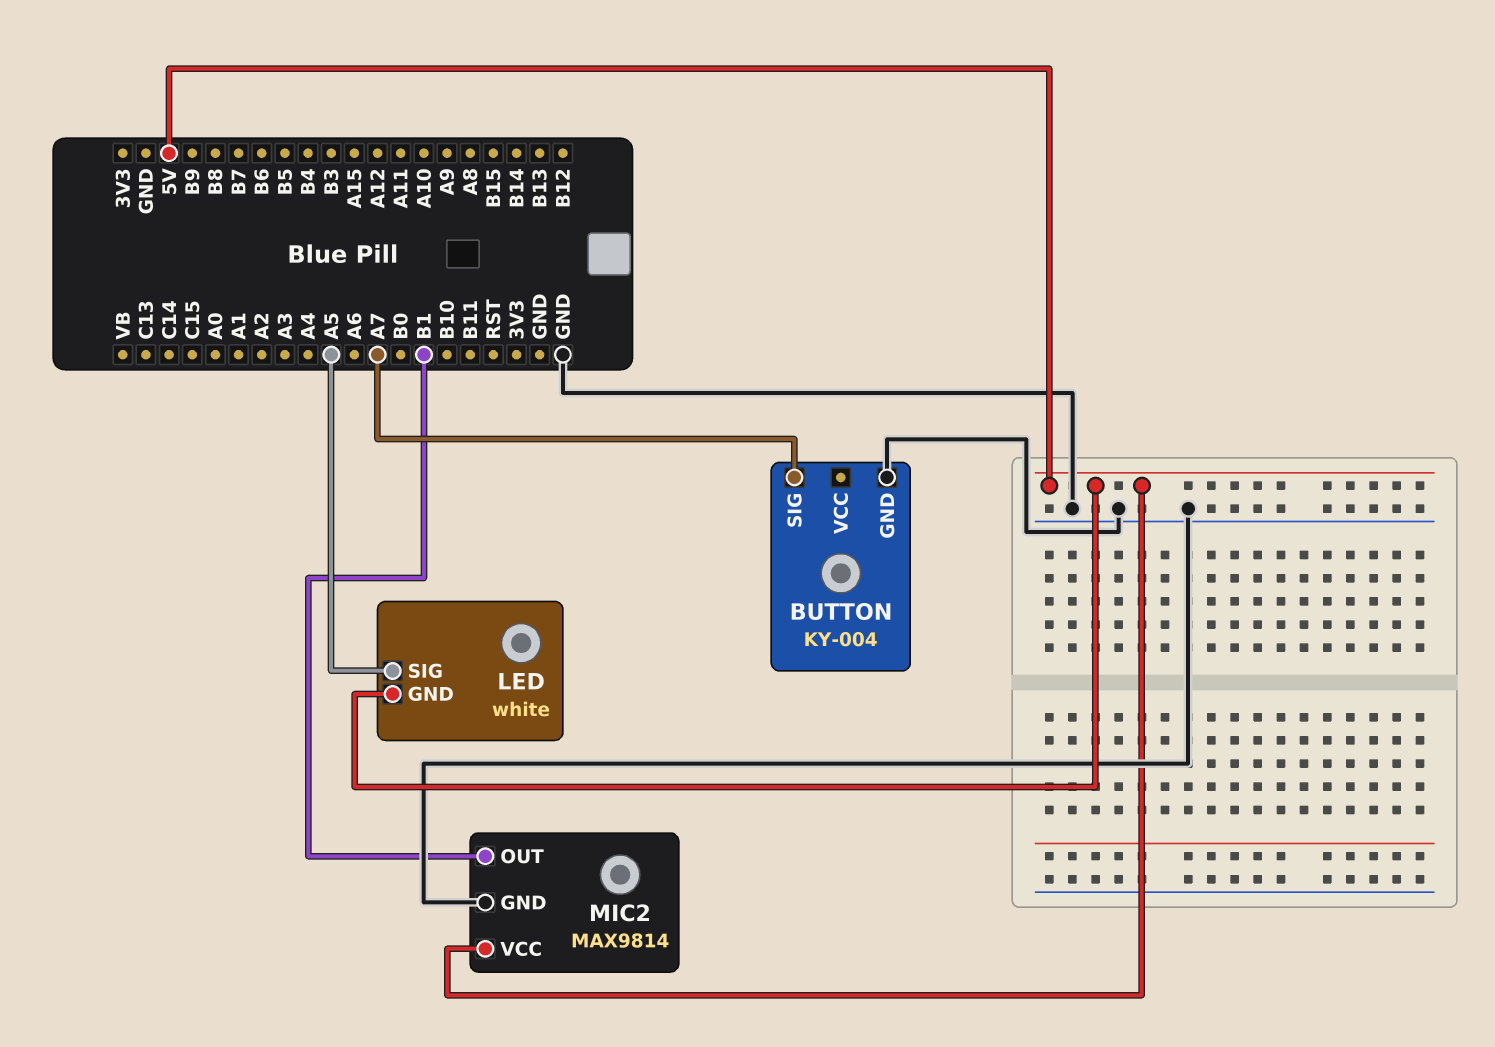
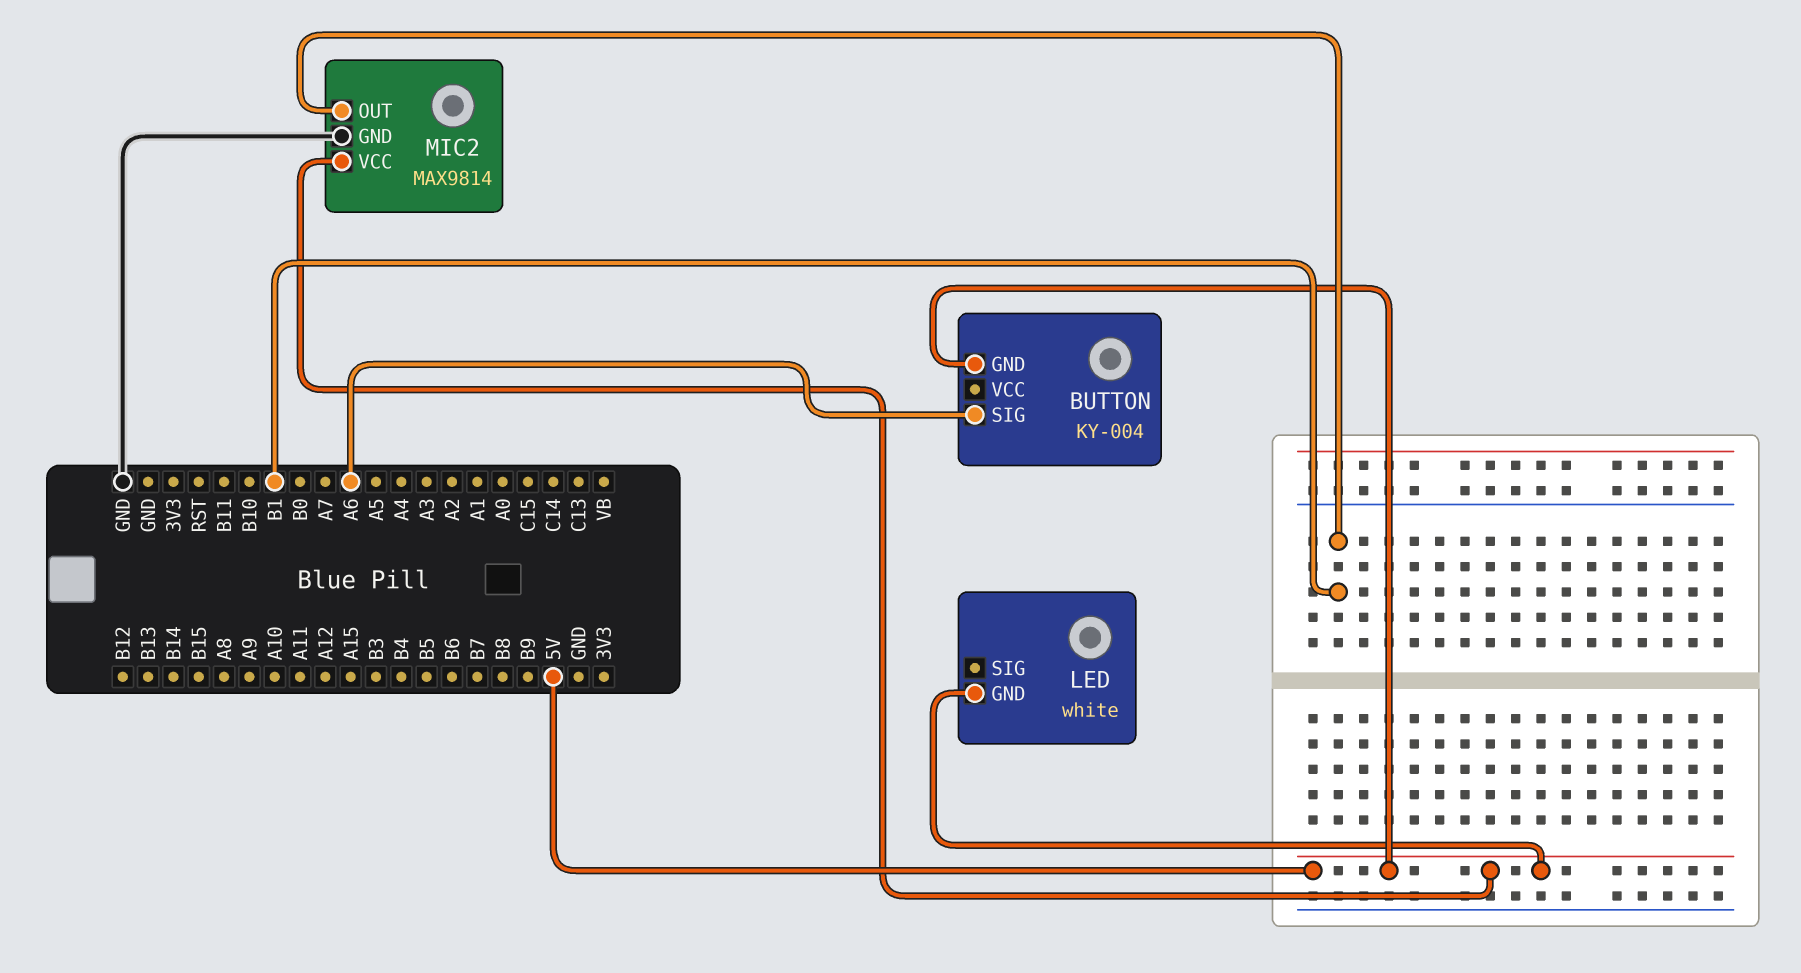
BUTTON pin GND: GND -> 5V
BUTTON pin SIG: A7 -> A6
LED pin SIG: A5 -> none

